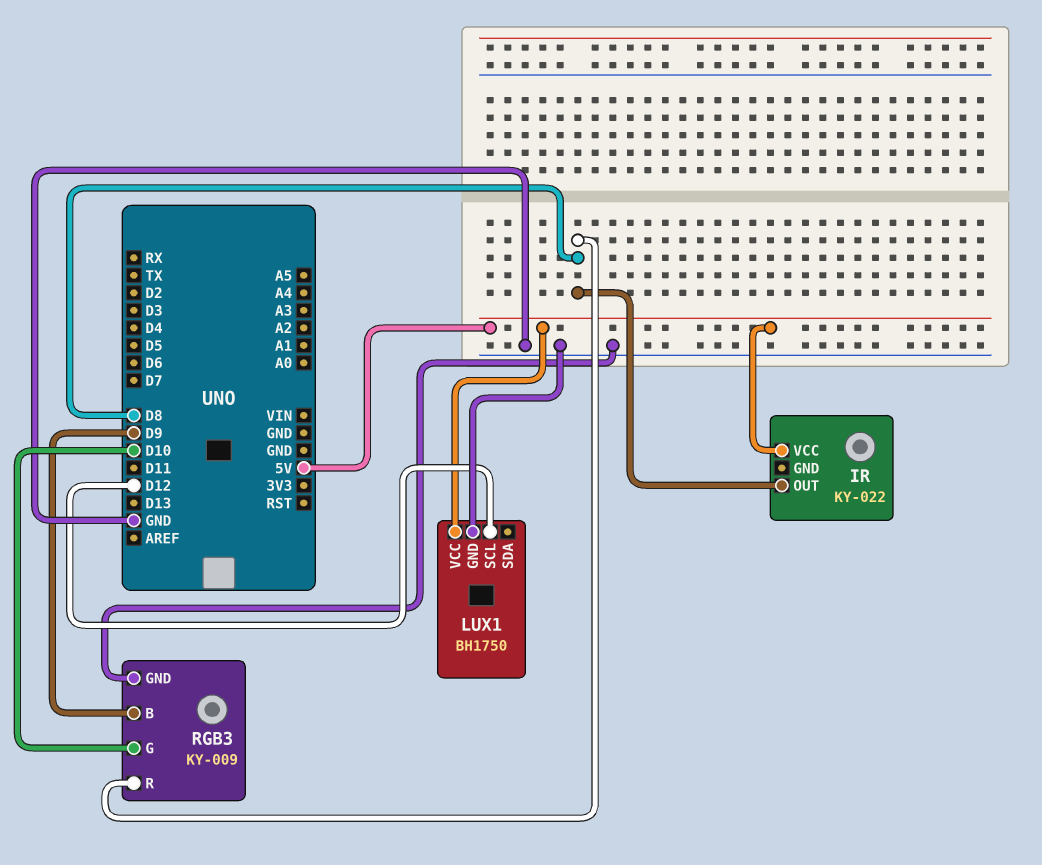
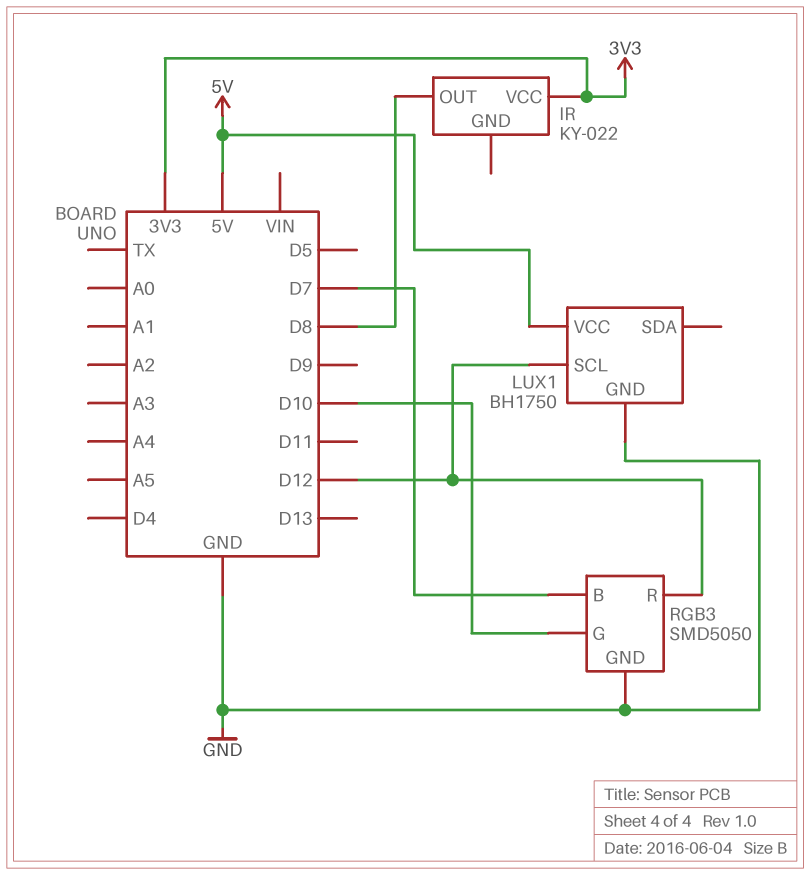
IR pin VCC: 5V -> 3V3
RGB3: KY-009 -> SMD5050
RGB3 pin B: D9 -> D7
RGB3 pin R: D8 -> D12

